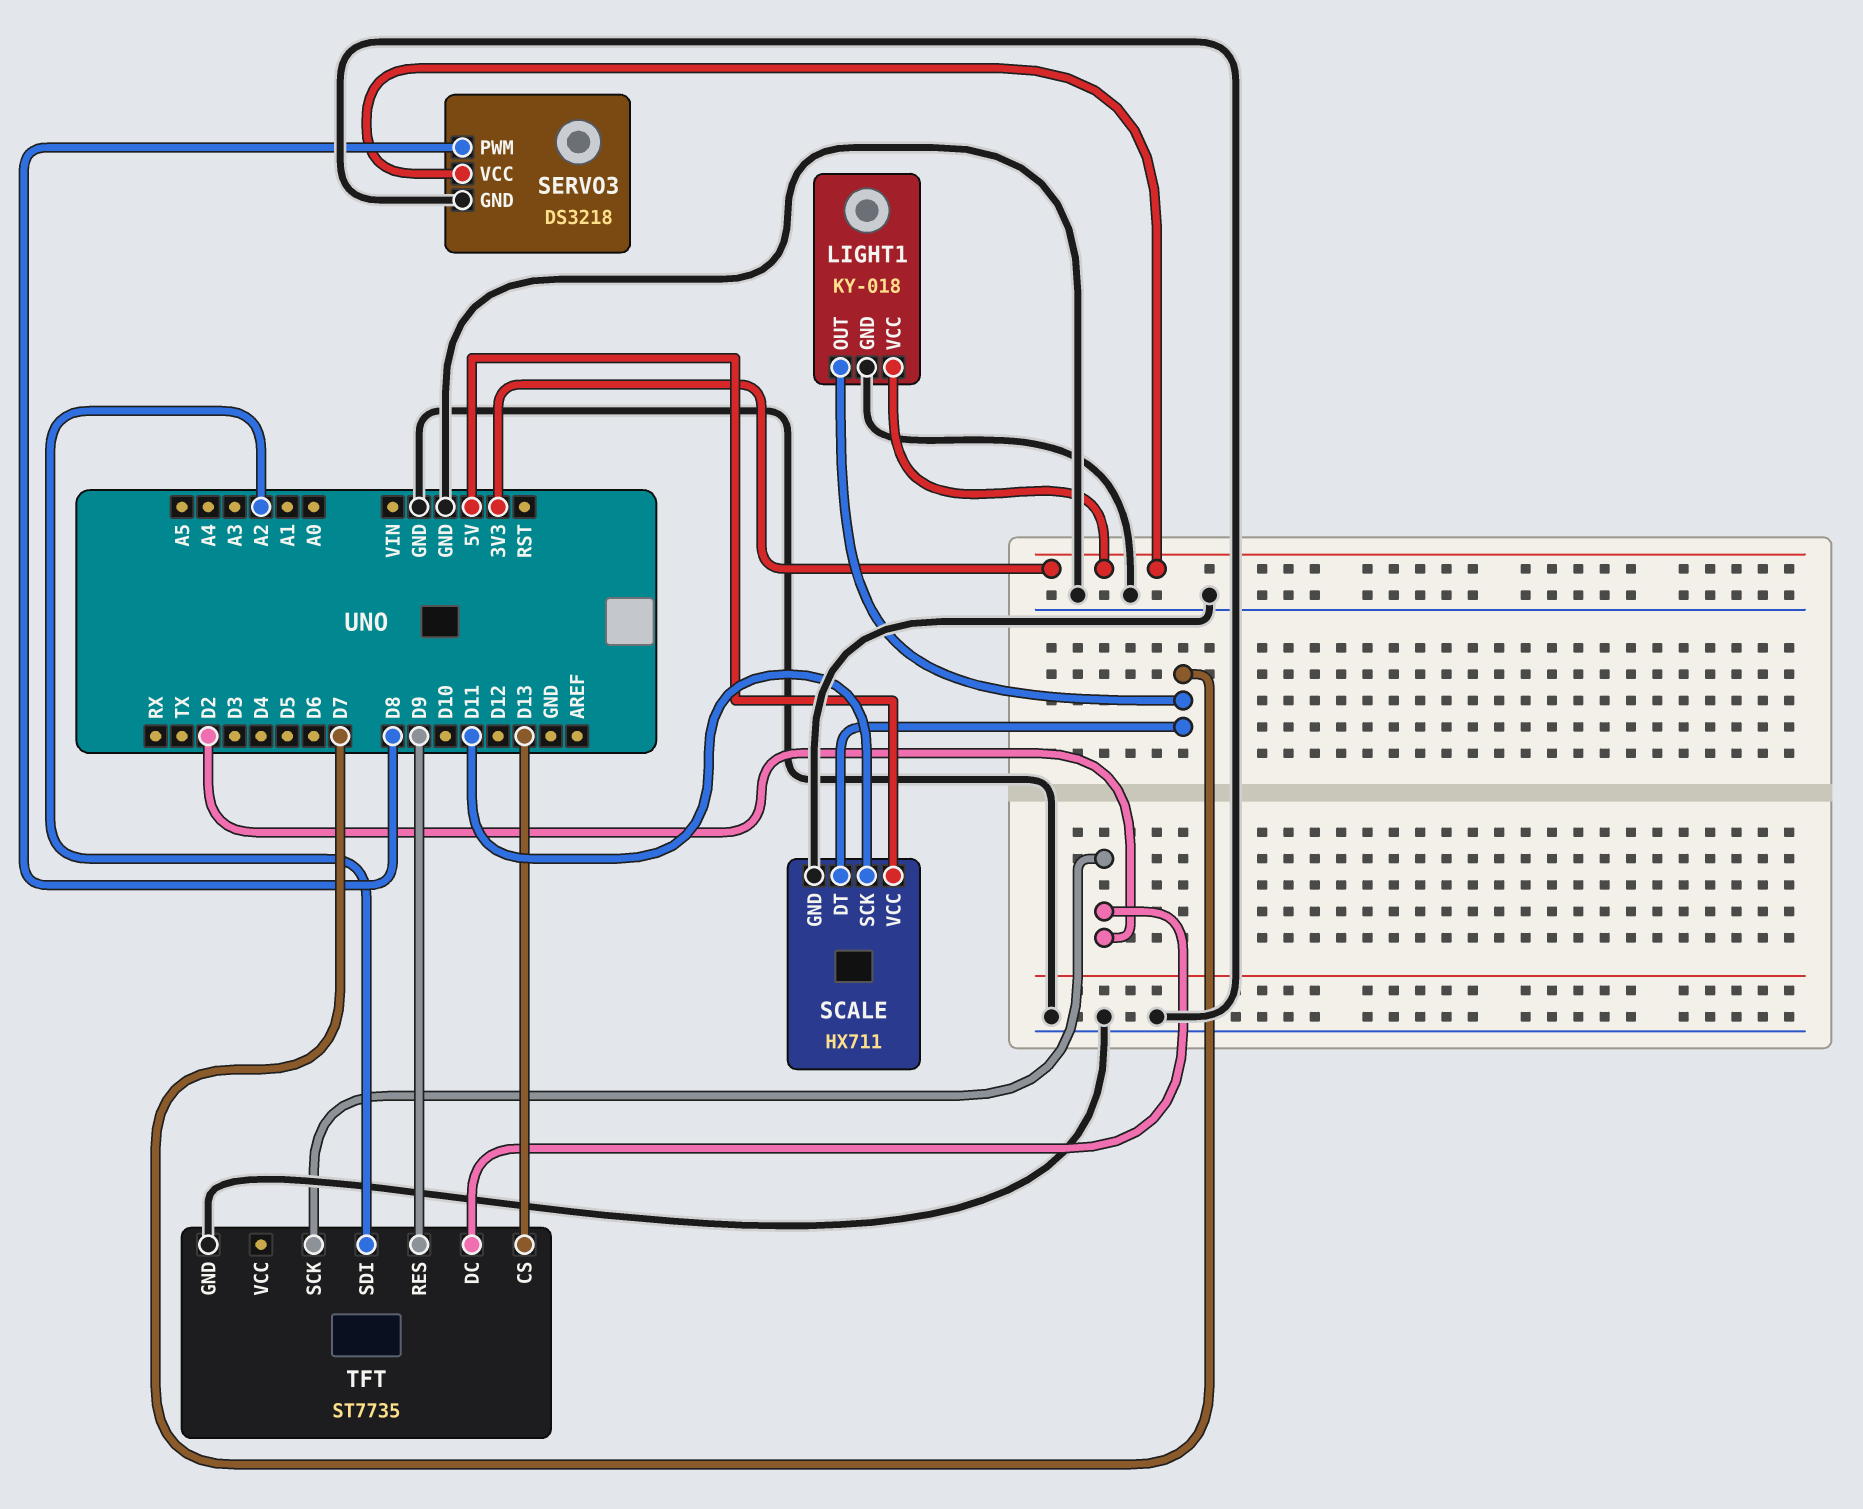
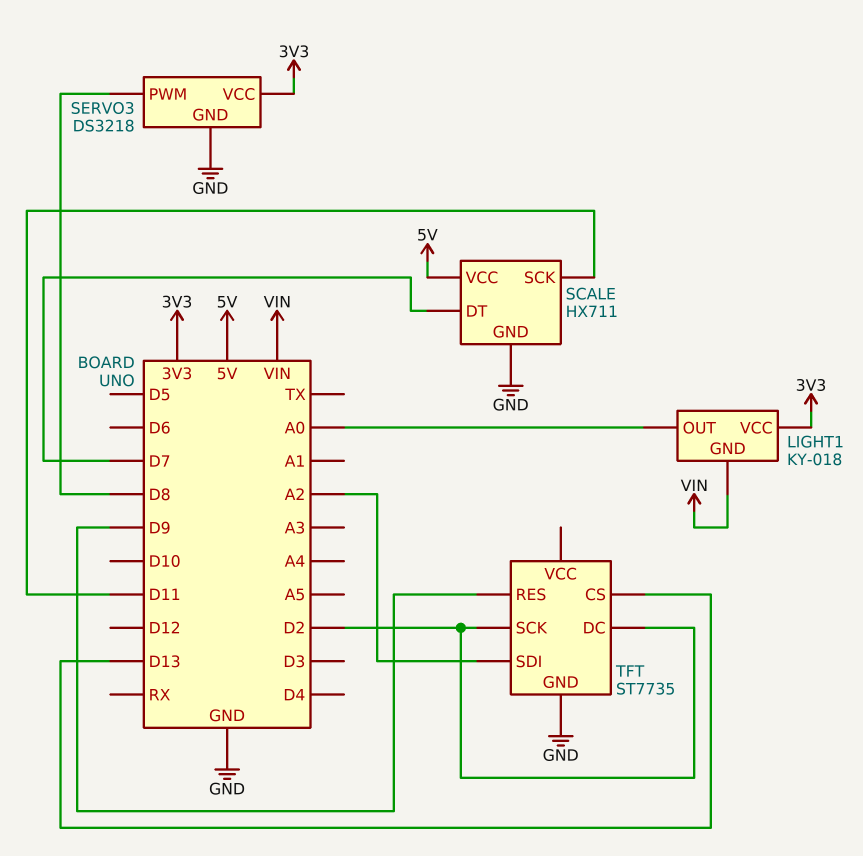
LIGHT1 pin GND: GND -> VIN
LIGHT1 pin OUT: D7 -> A0

